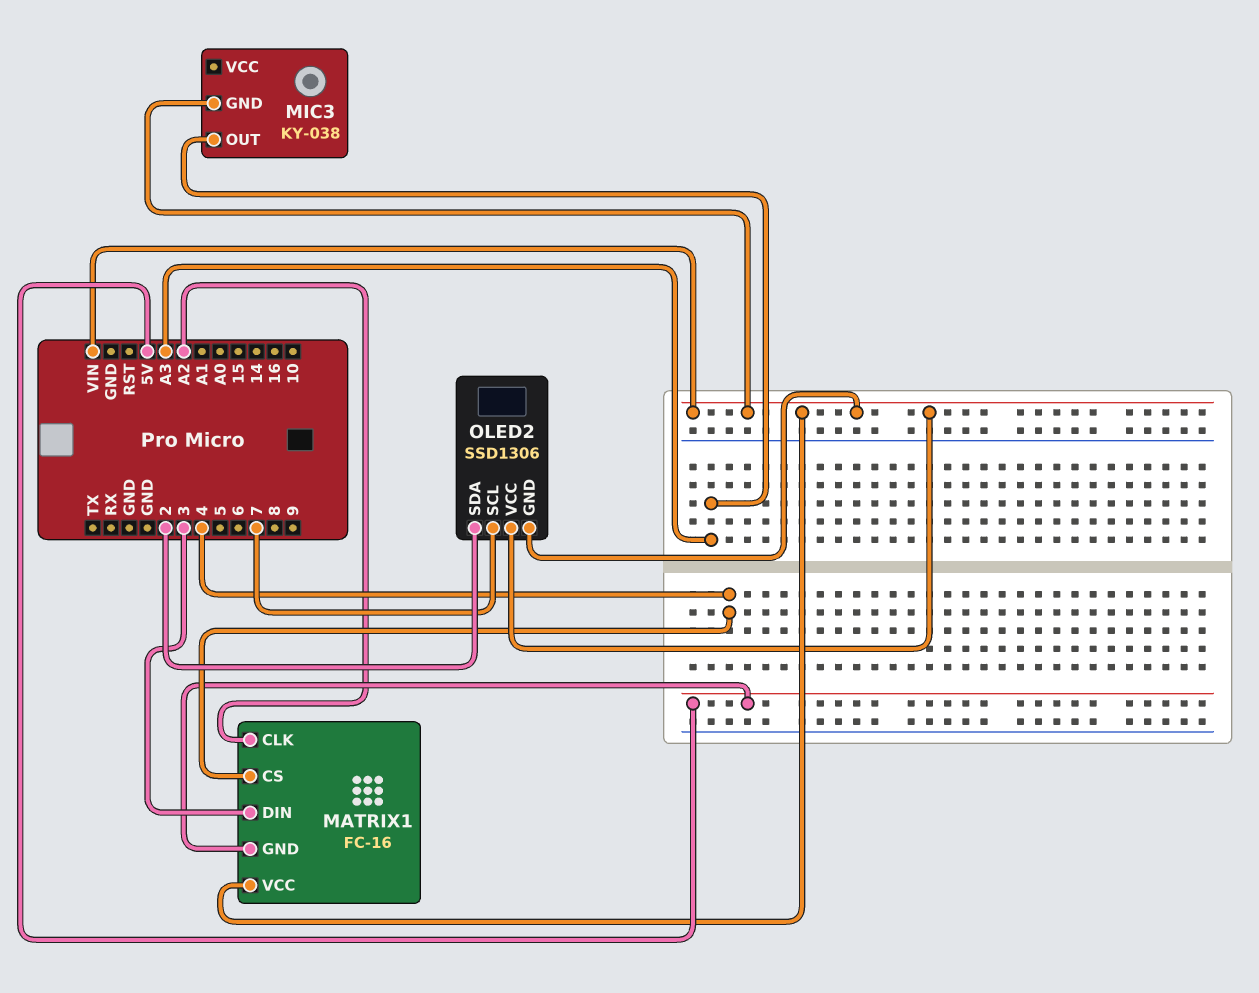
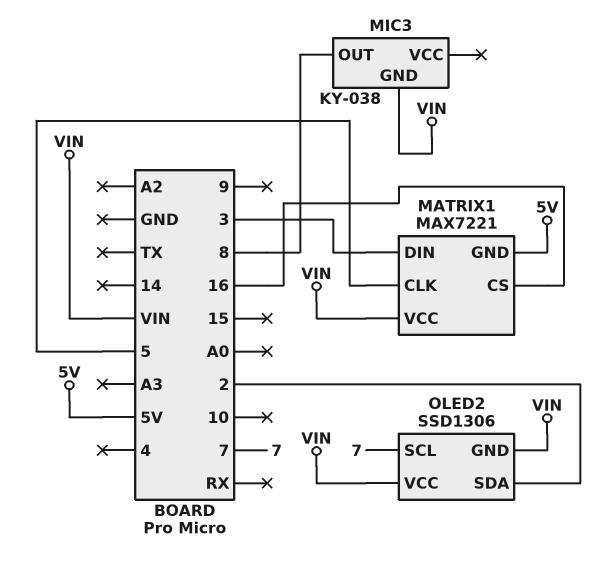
MATRIX1: FC-16 -> MAX7221
MATRIX1 pin CLK: A2 -> 5
MATRIX1 pin CS: 4 -> 16
MIC3 pin OUT: A3 -> 8

